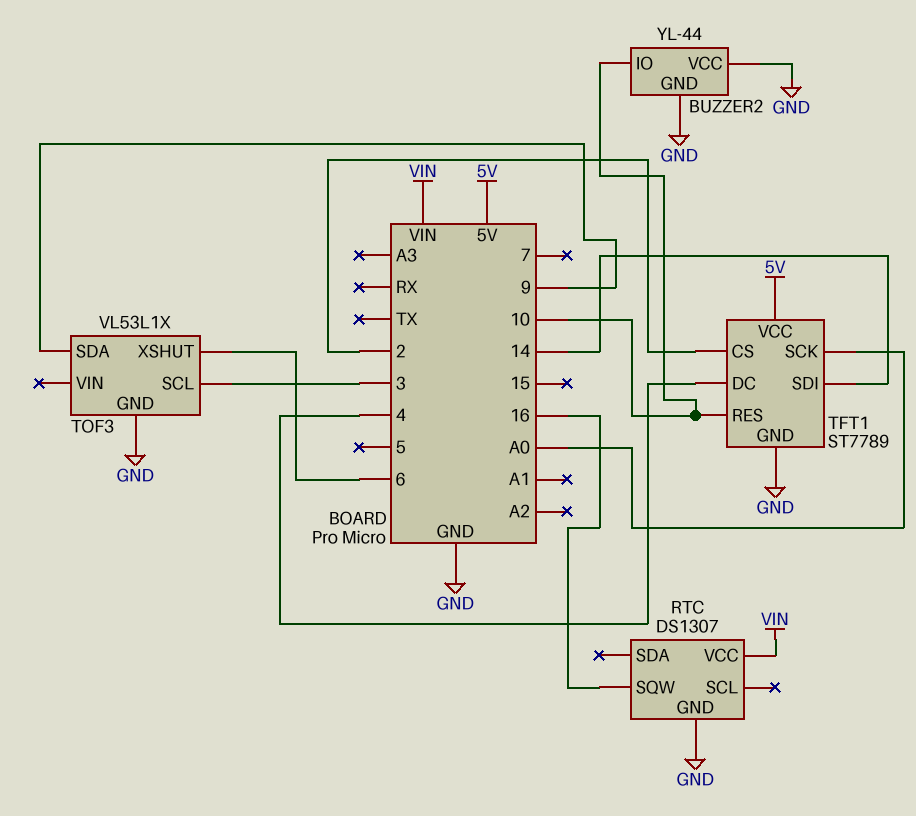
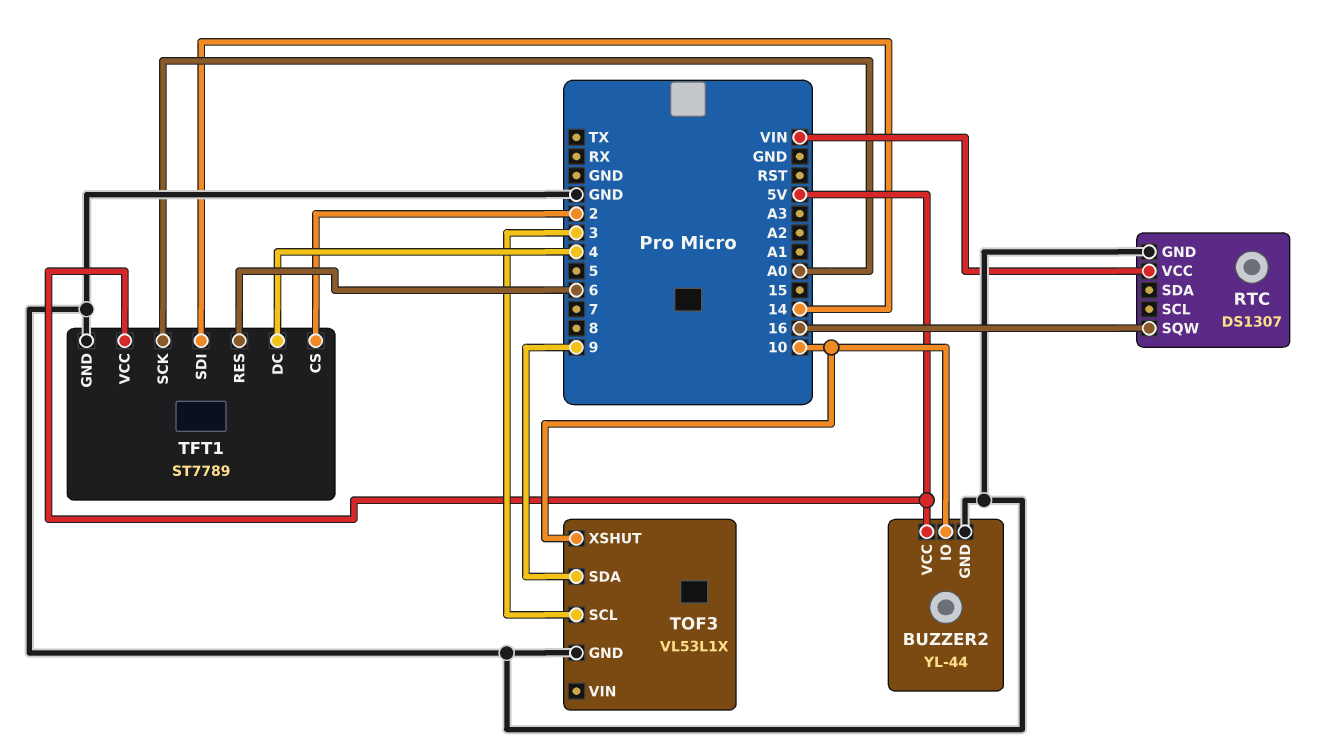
BUZZER2 pin VCC: GND -> 5V
TFT1 pin RES: 10 -> 6
TOF3 pin XSHUT: 6 -> 10

